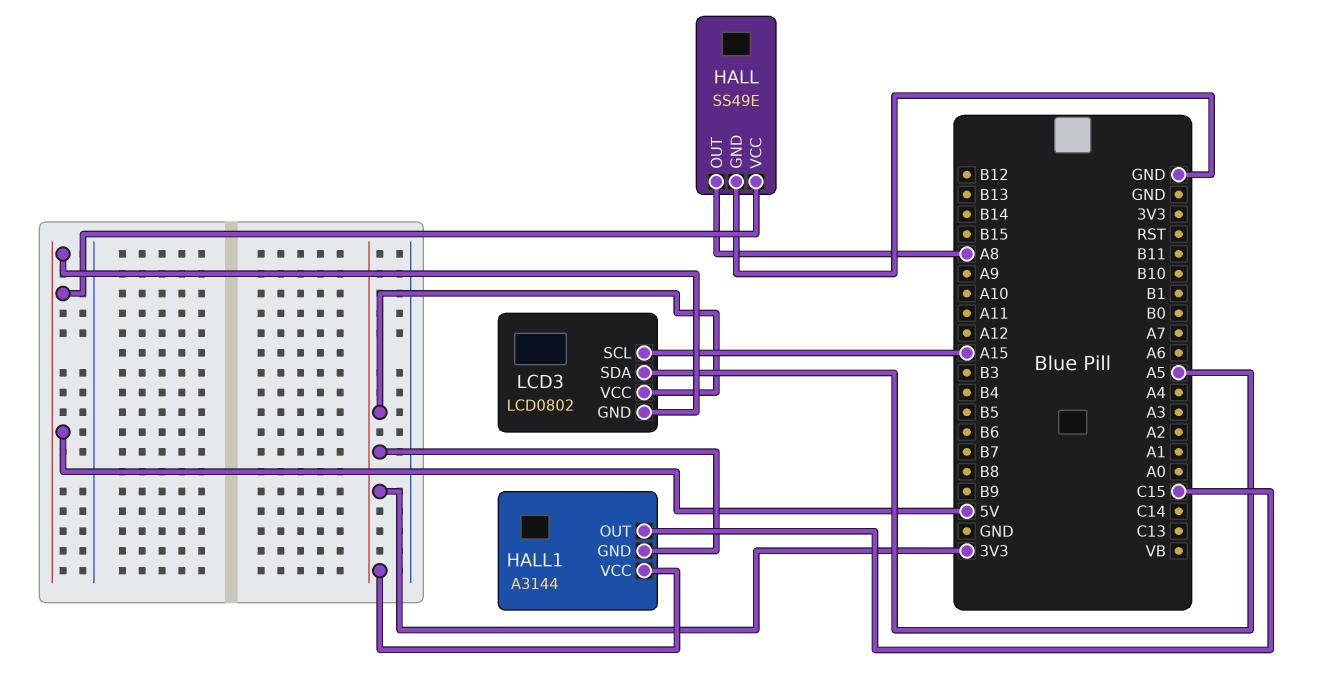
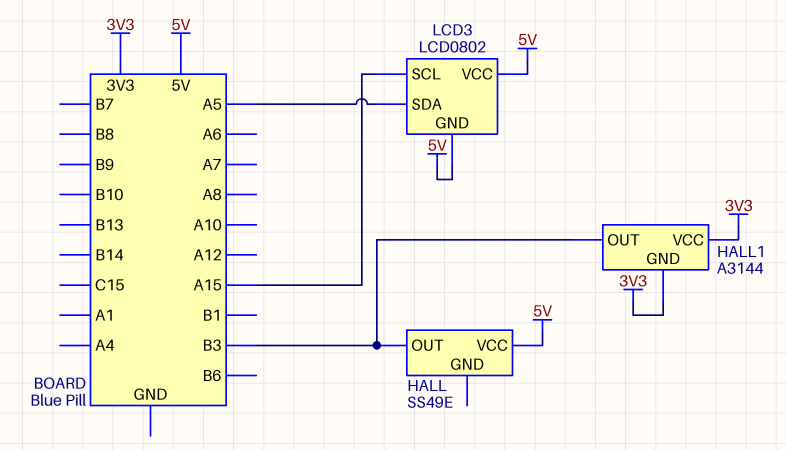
HALL pin GND: GND -> none
HALL pin OUT: A8 -> B3
HALL1 pin OUT: C15 -> B3
LCD3 pin VCC: 3V3 -> 5V

